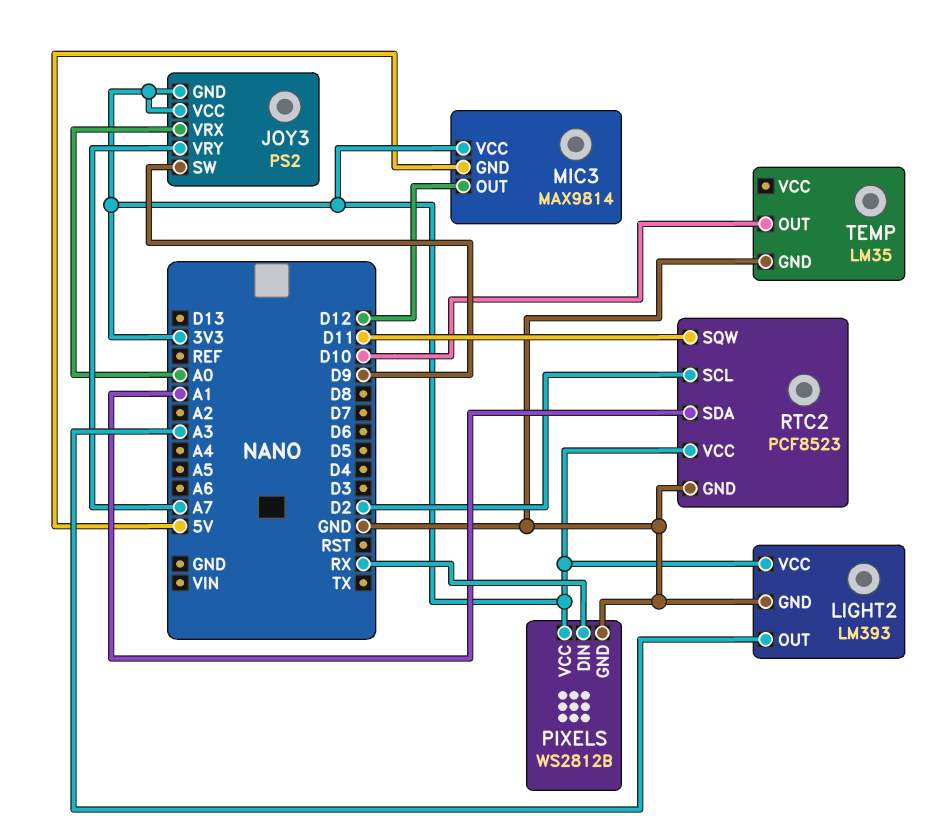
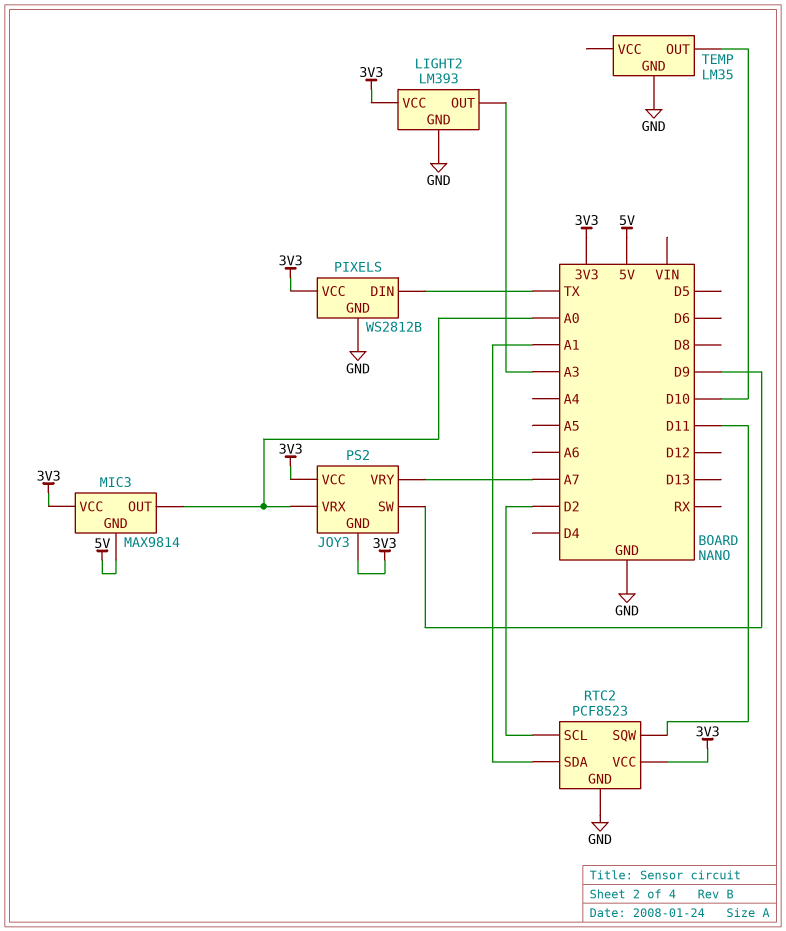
MIC3 pin OUT: D12 -> A0
PIXELS pin DIN: RX -> TX

